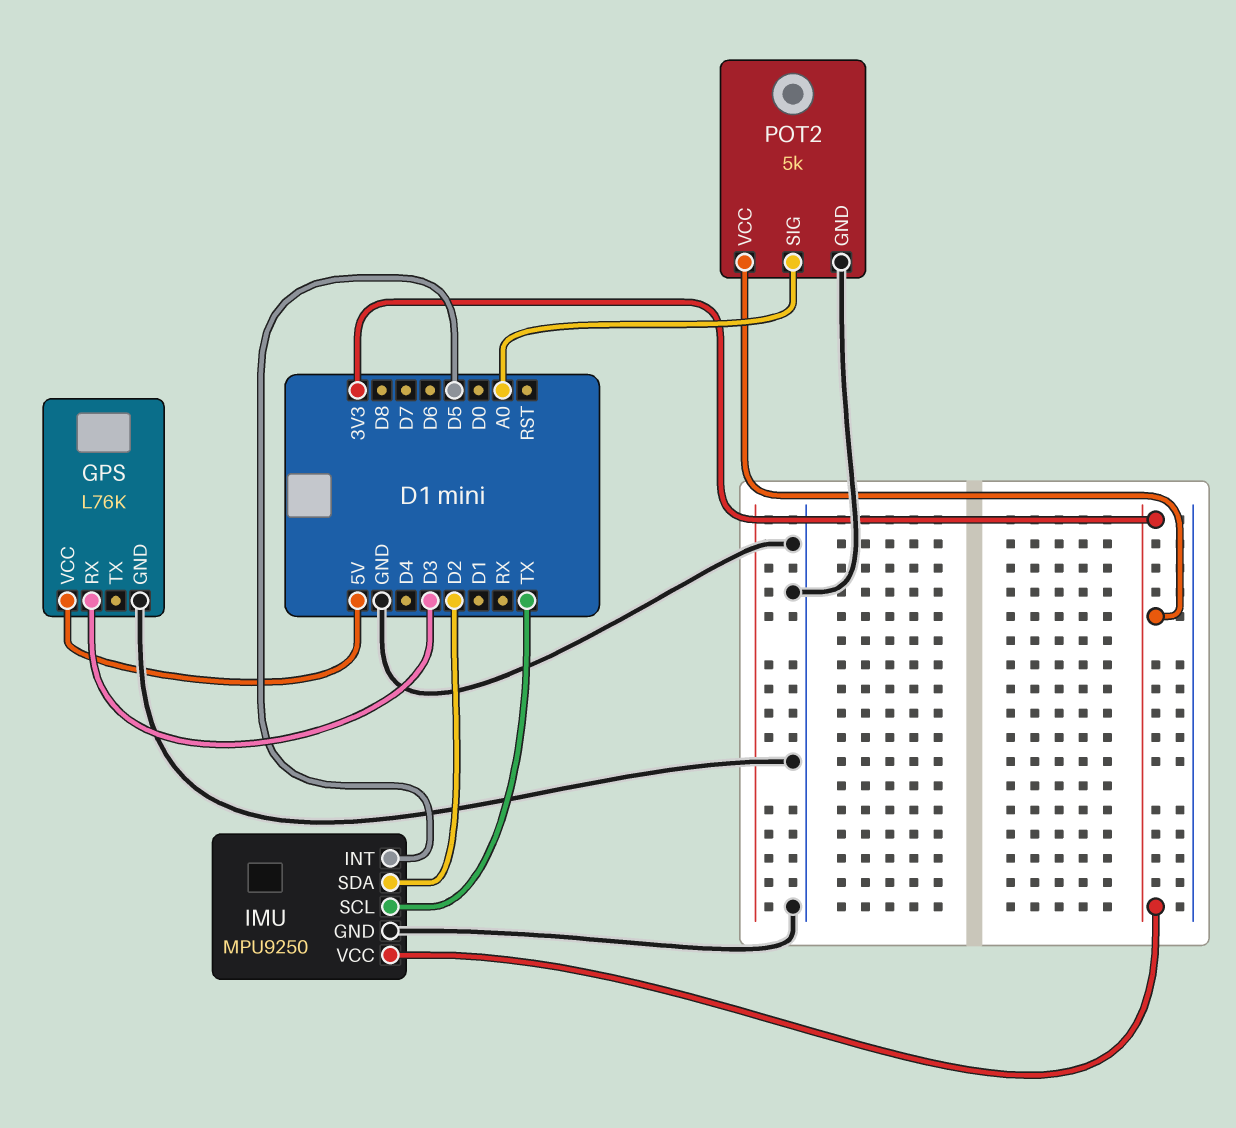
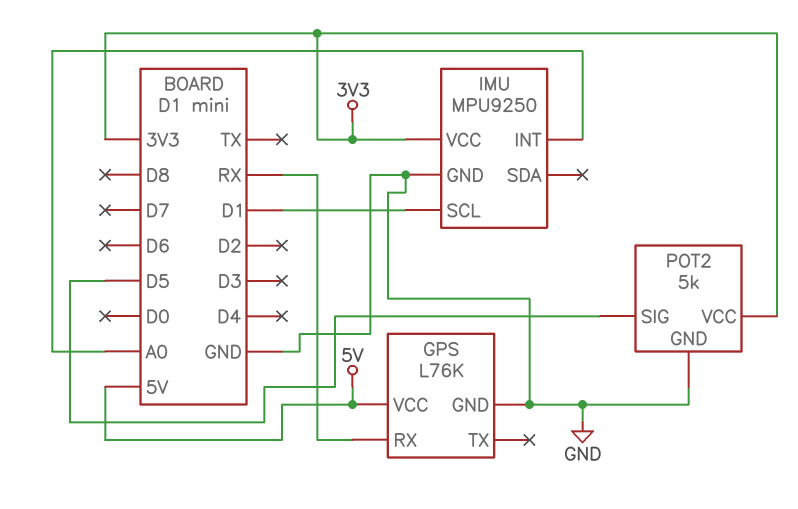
GPS pin RX: D3 -> RX
IMU pin INT: D5 -> A0
IMU pin SCL: TX -> D1
IMU pin SDA: D2 -> none
POT2 pin SIG: A0 -> D5

